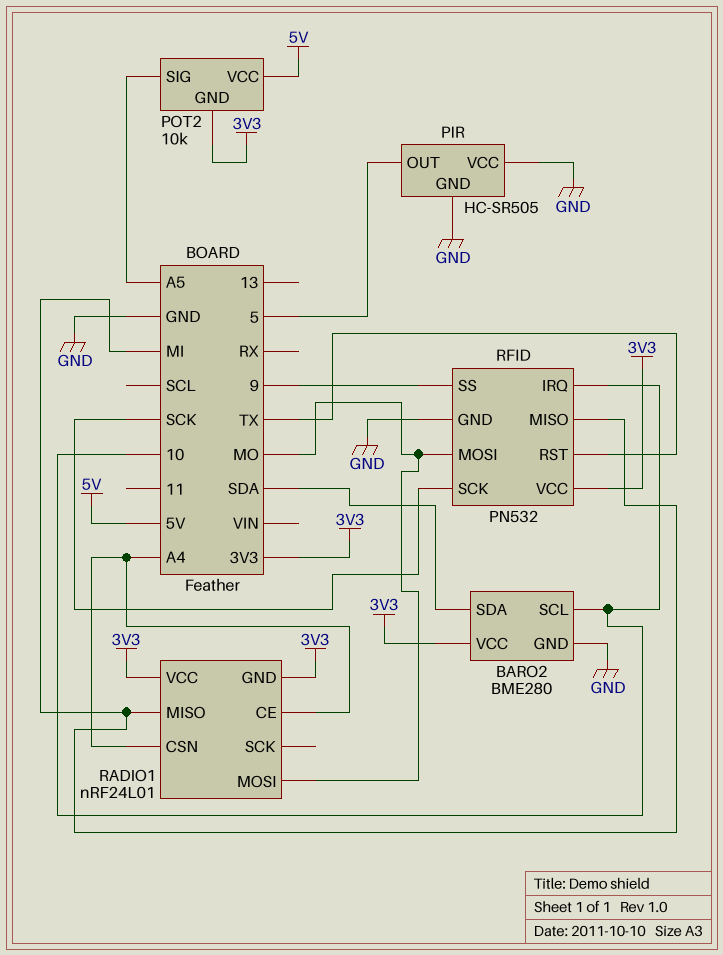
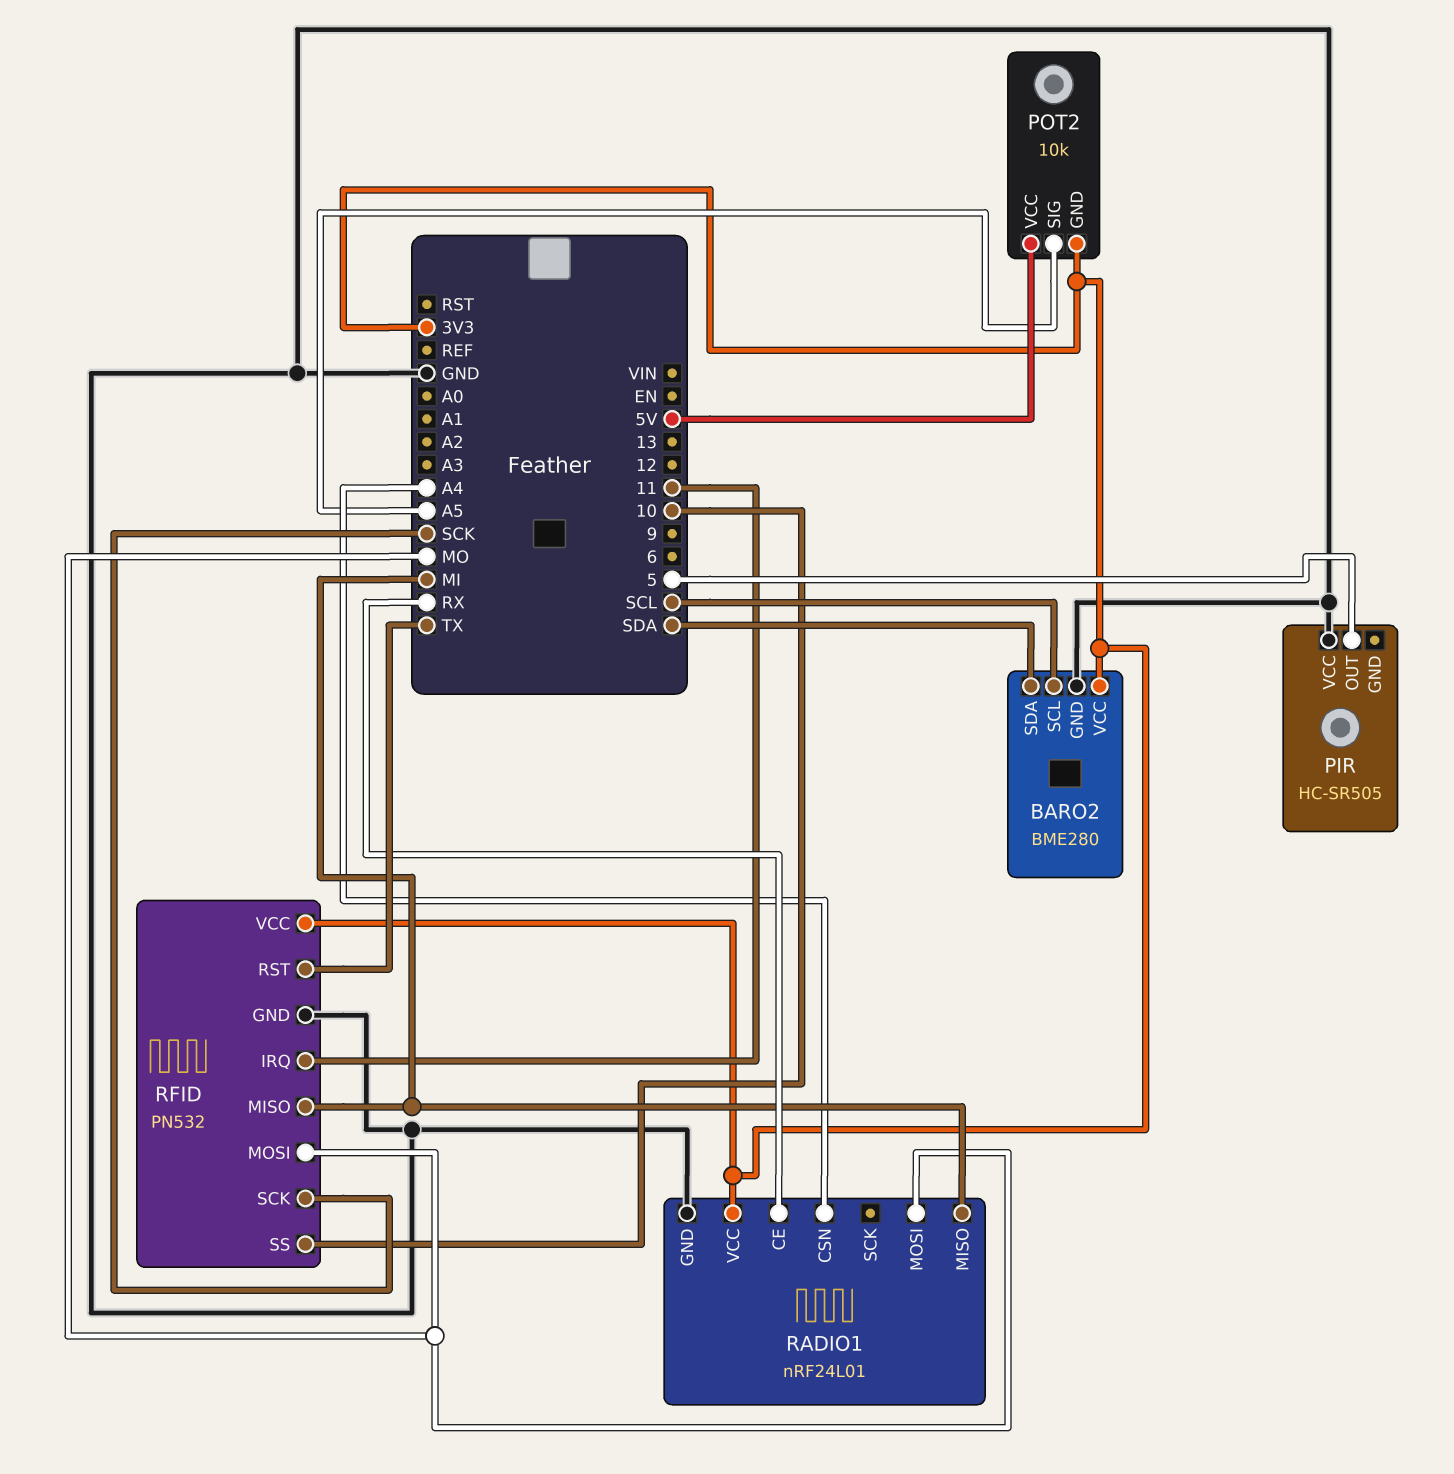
BARO2 pin SCL: 10 -> SCL
PIR pin GND: GND -> none
RADIO1 pin CE: A4 -> RX
RADIO1 pin GND: 3V3 -> GND
RFID pin IRQ: 10 -> 11
RFID pin SS: 9 -> 10

